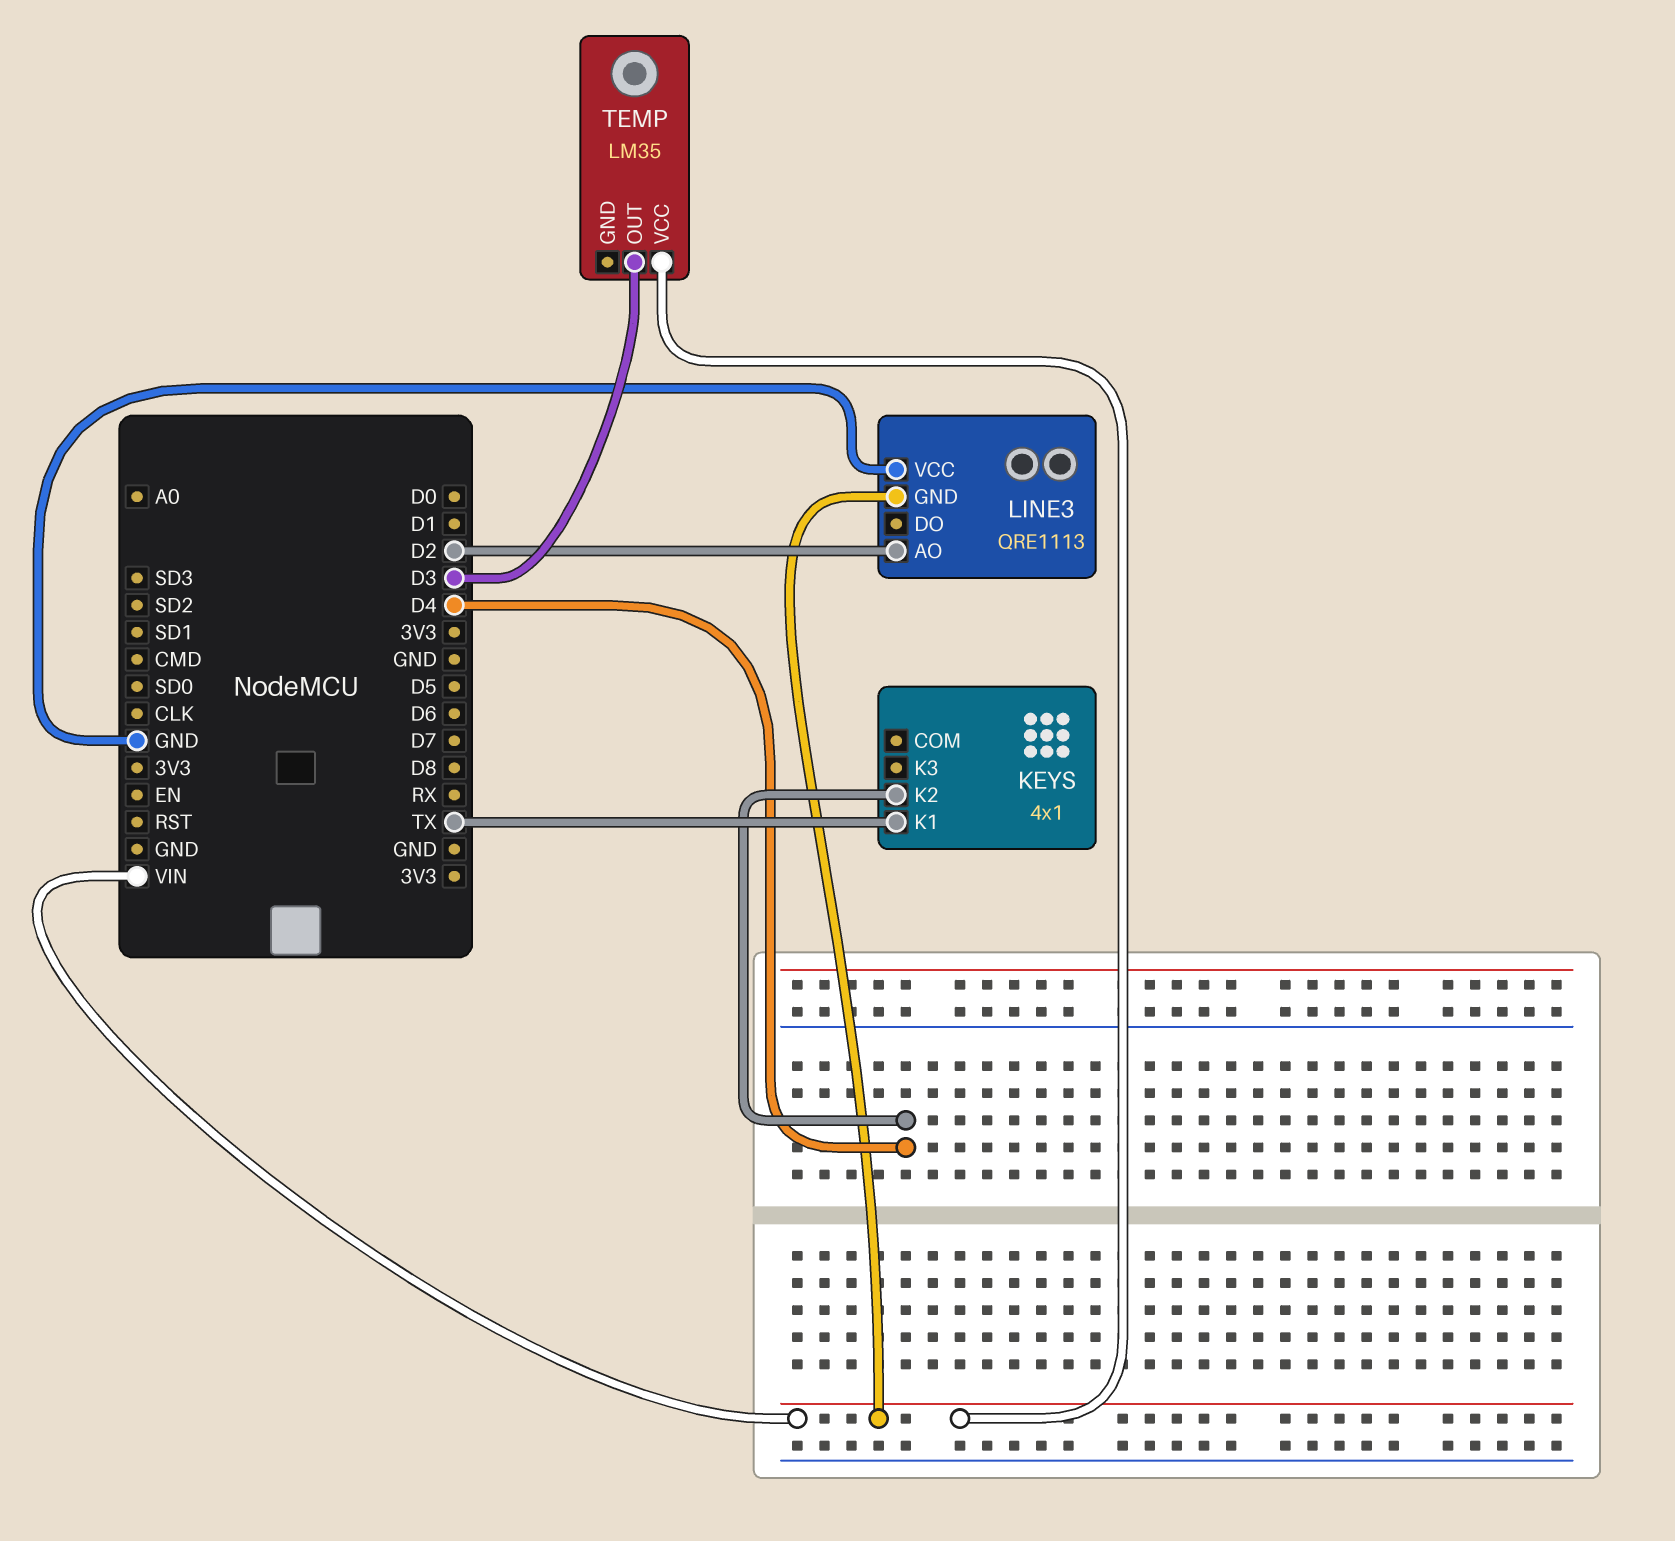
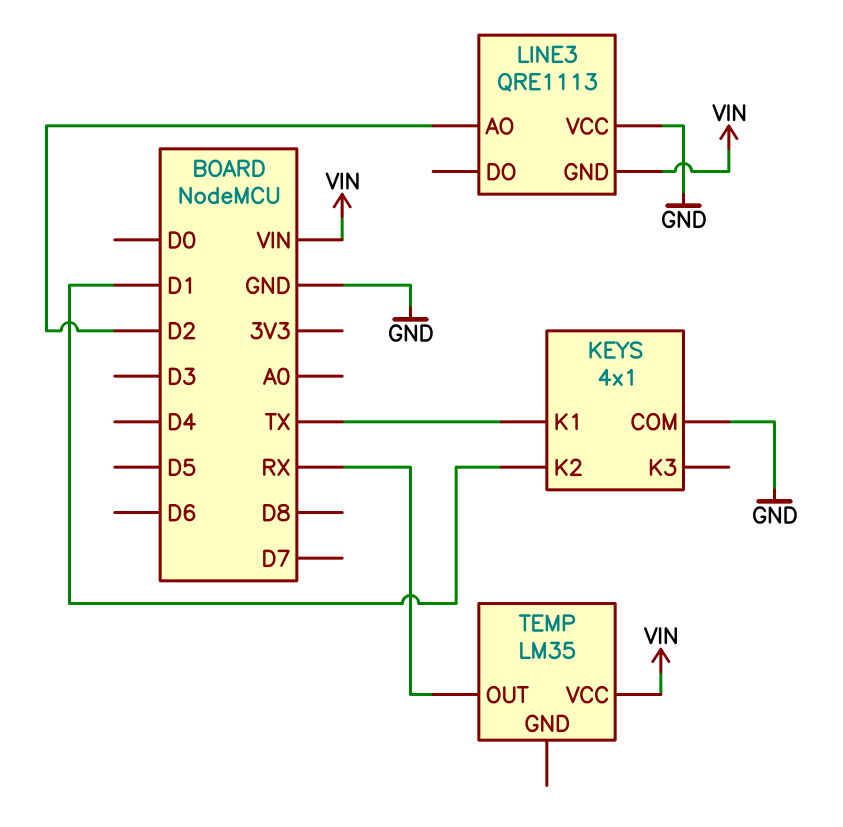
KEYS pin COM: none -> GND
KEYS pin K2: D4 -> D1
TEMP pin OUT: D3 -> RX

